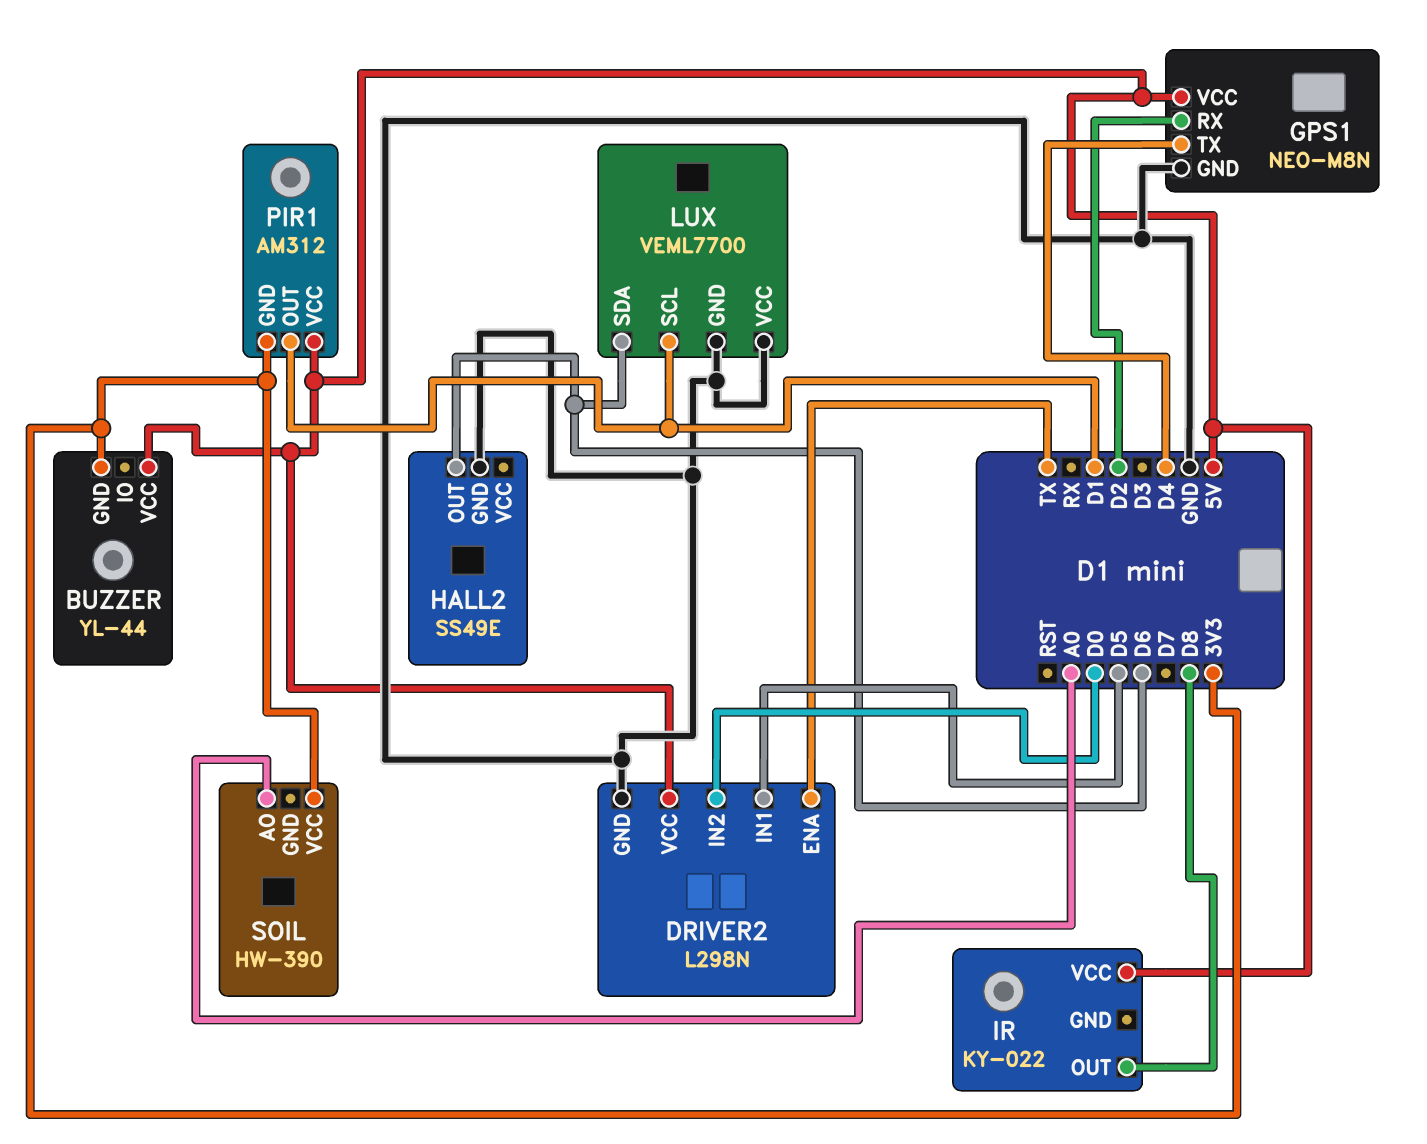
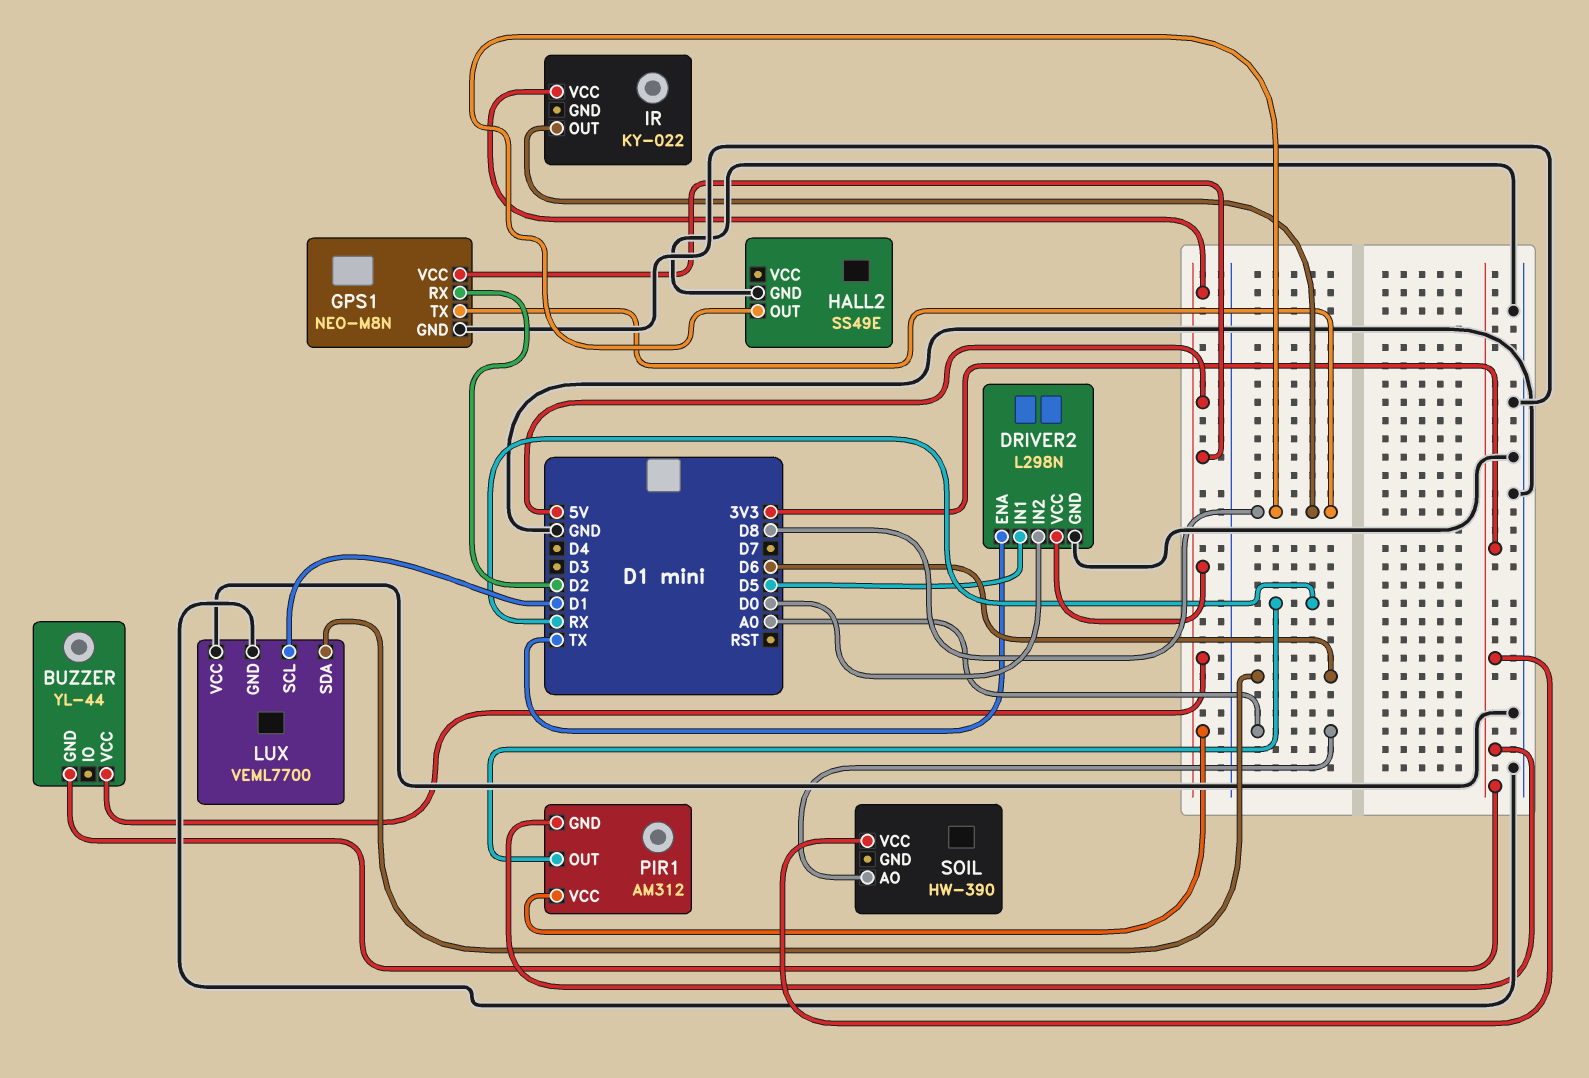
GPS1 pin TX: D4 -> D8
HALL2 pin OUT: D6 -> D8
PIR1 pin OUT: D1 -> RX

